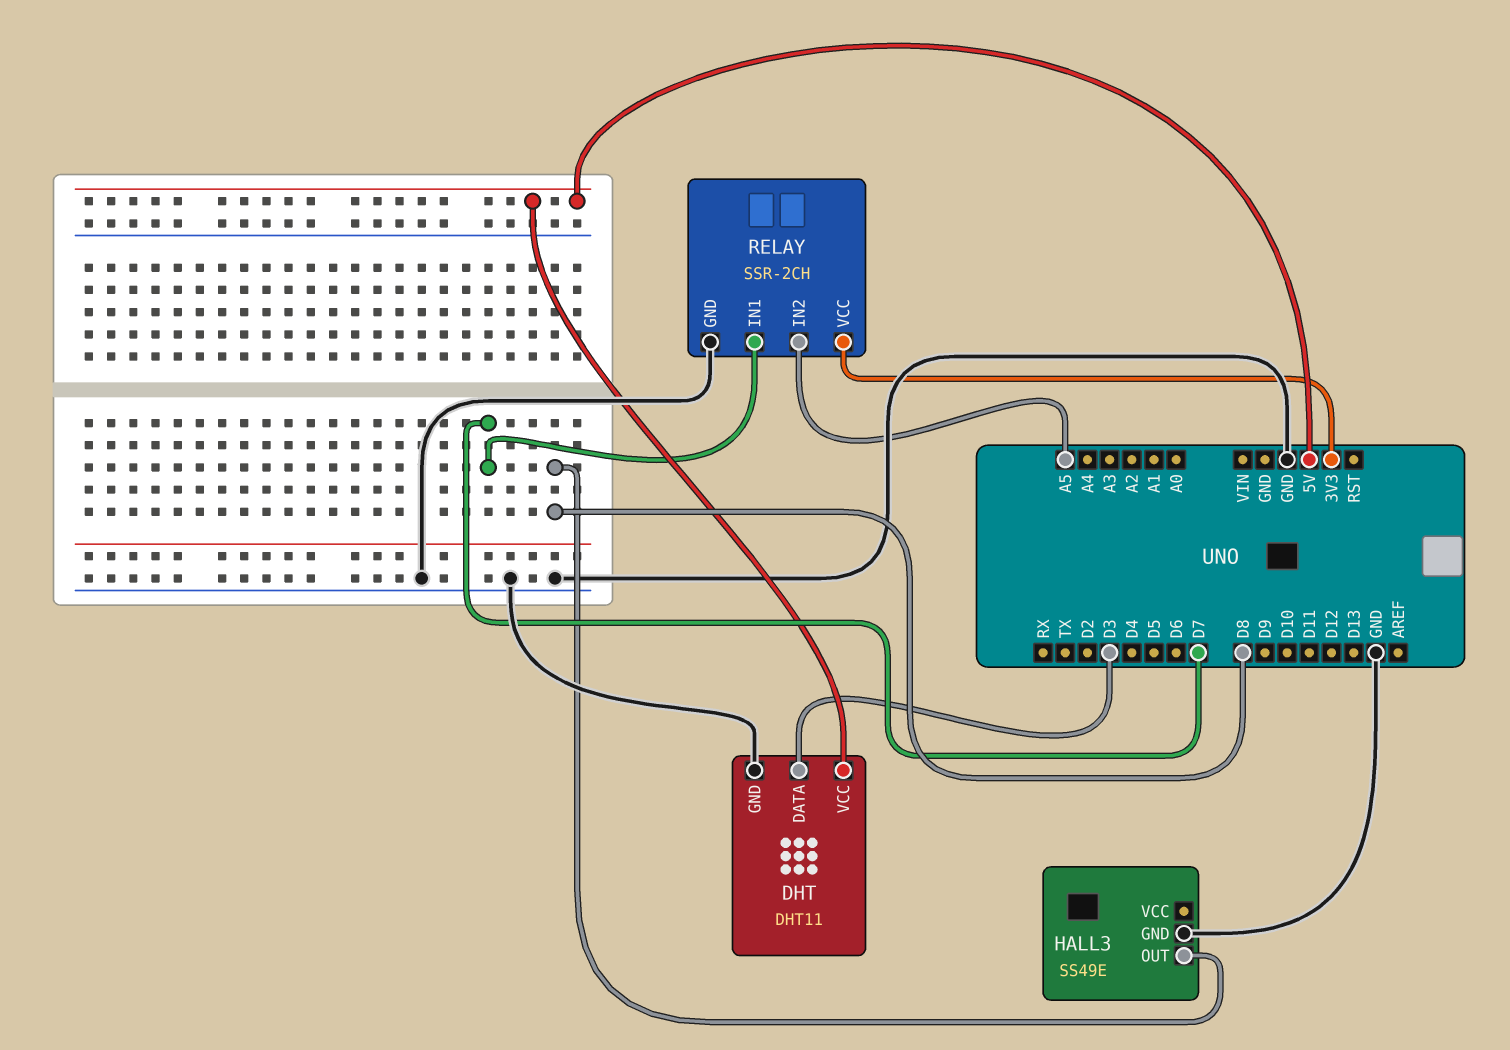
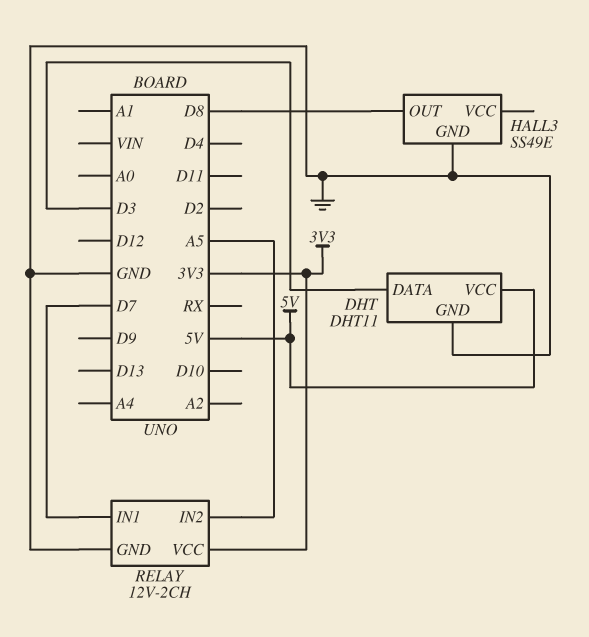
RELAY: SSR-2CH -> 12V-2CH

